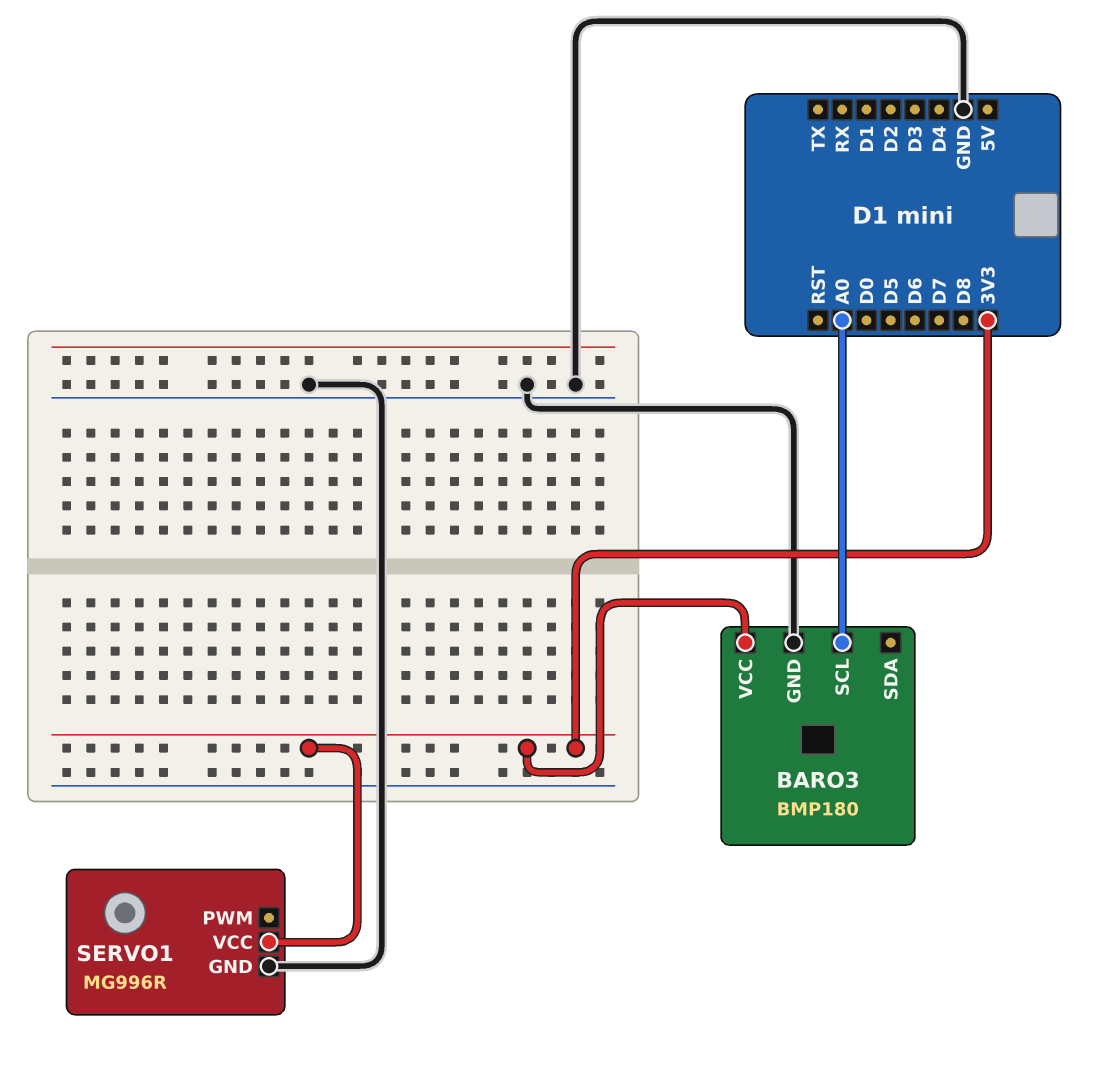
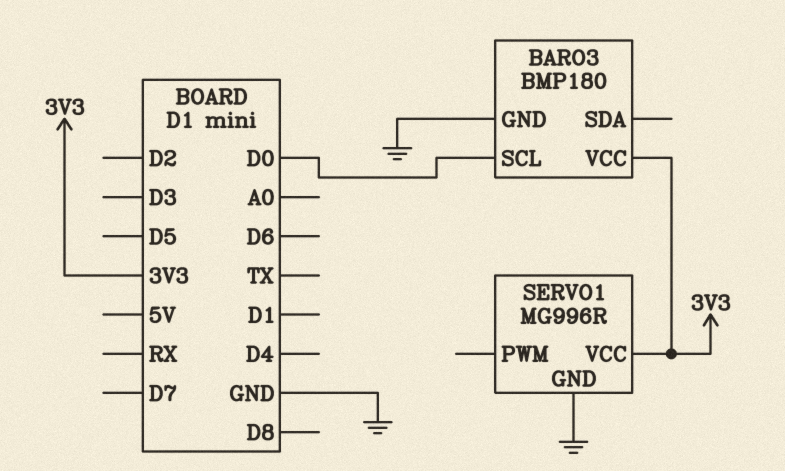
BARO3 pin SCL: A0 -> D0

